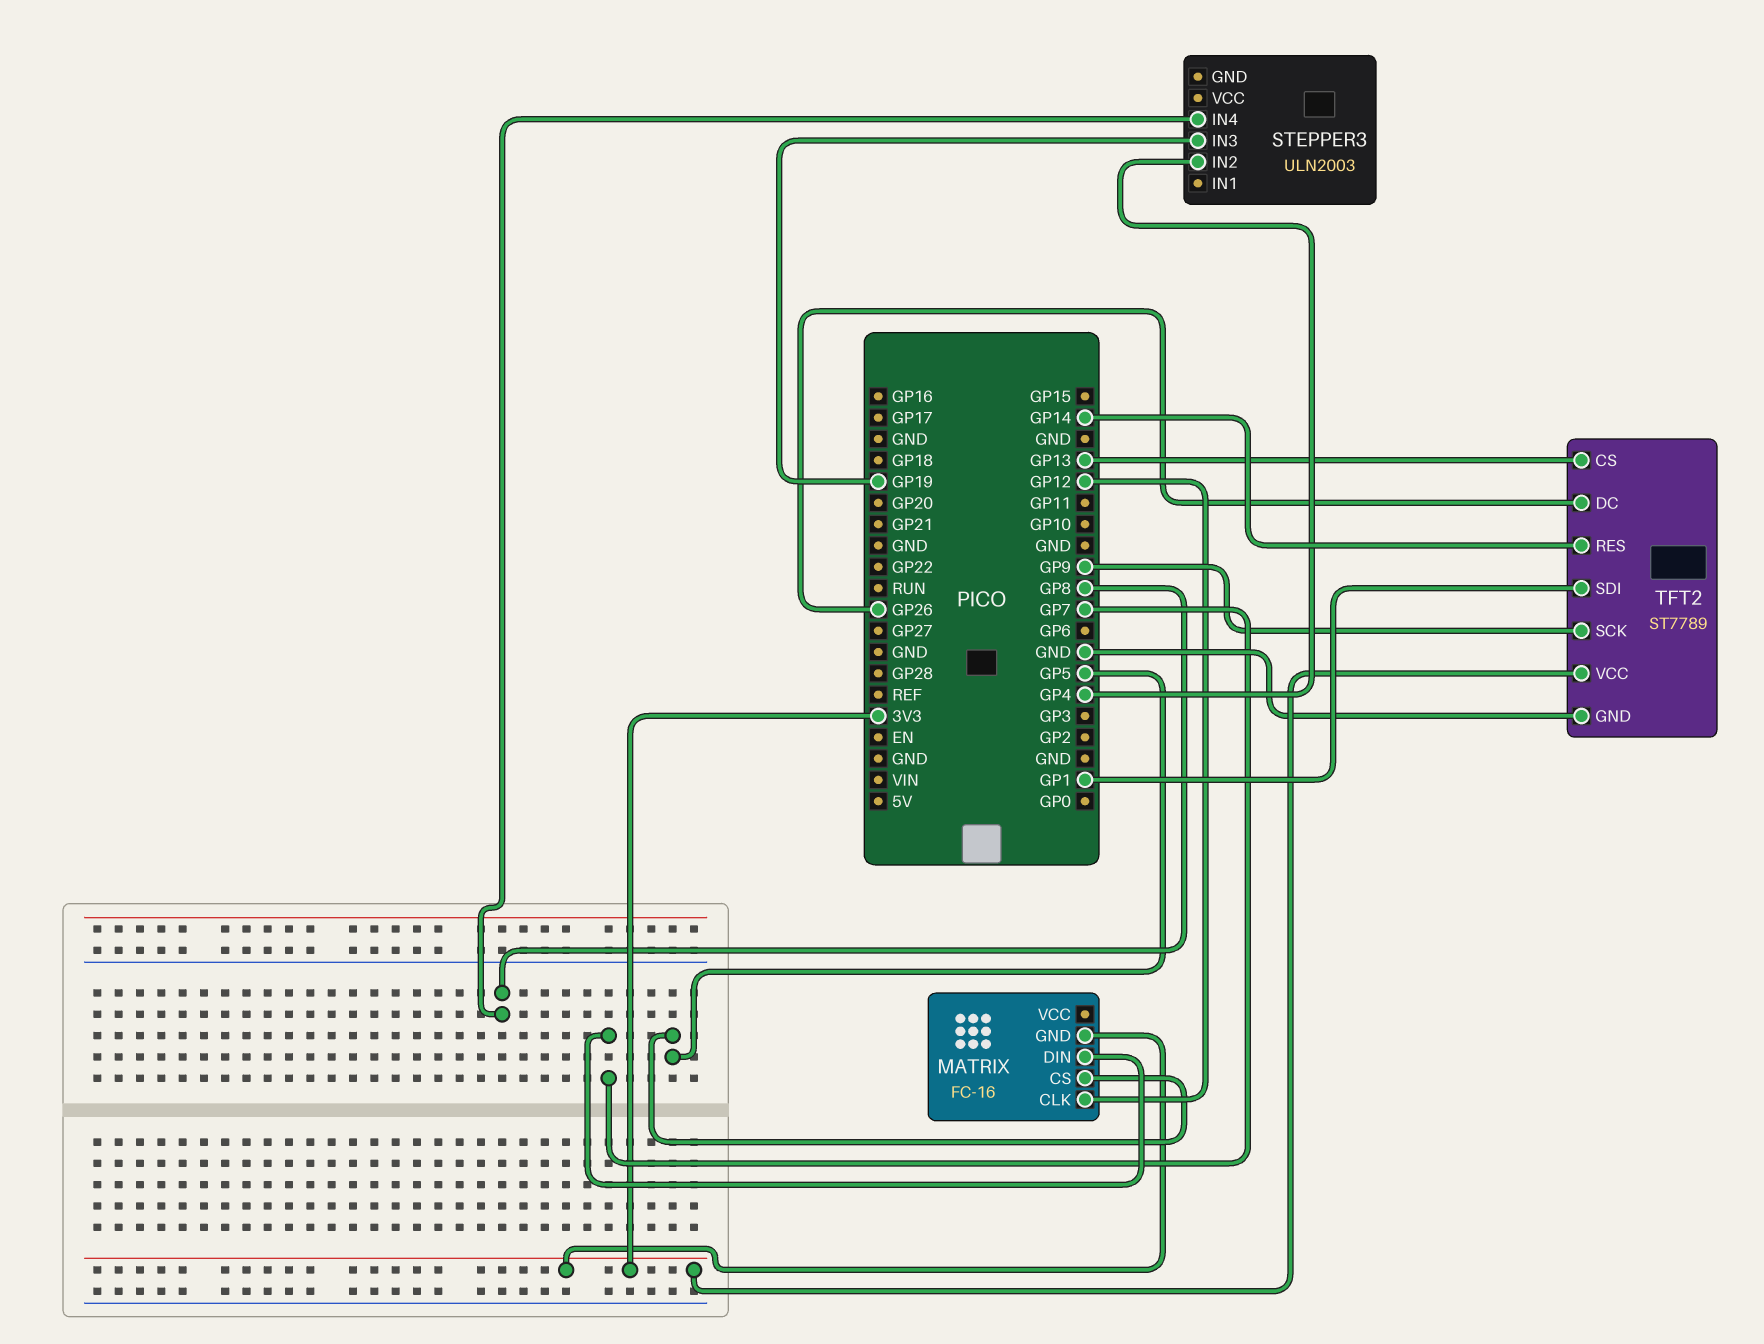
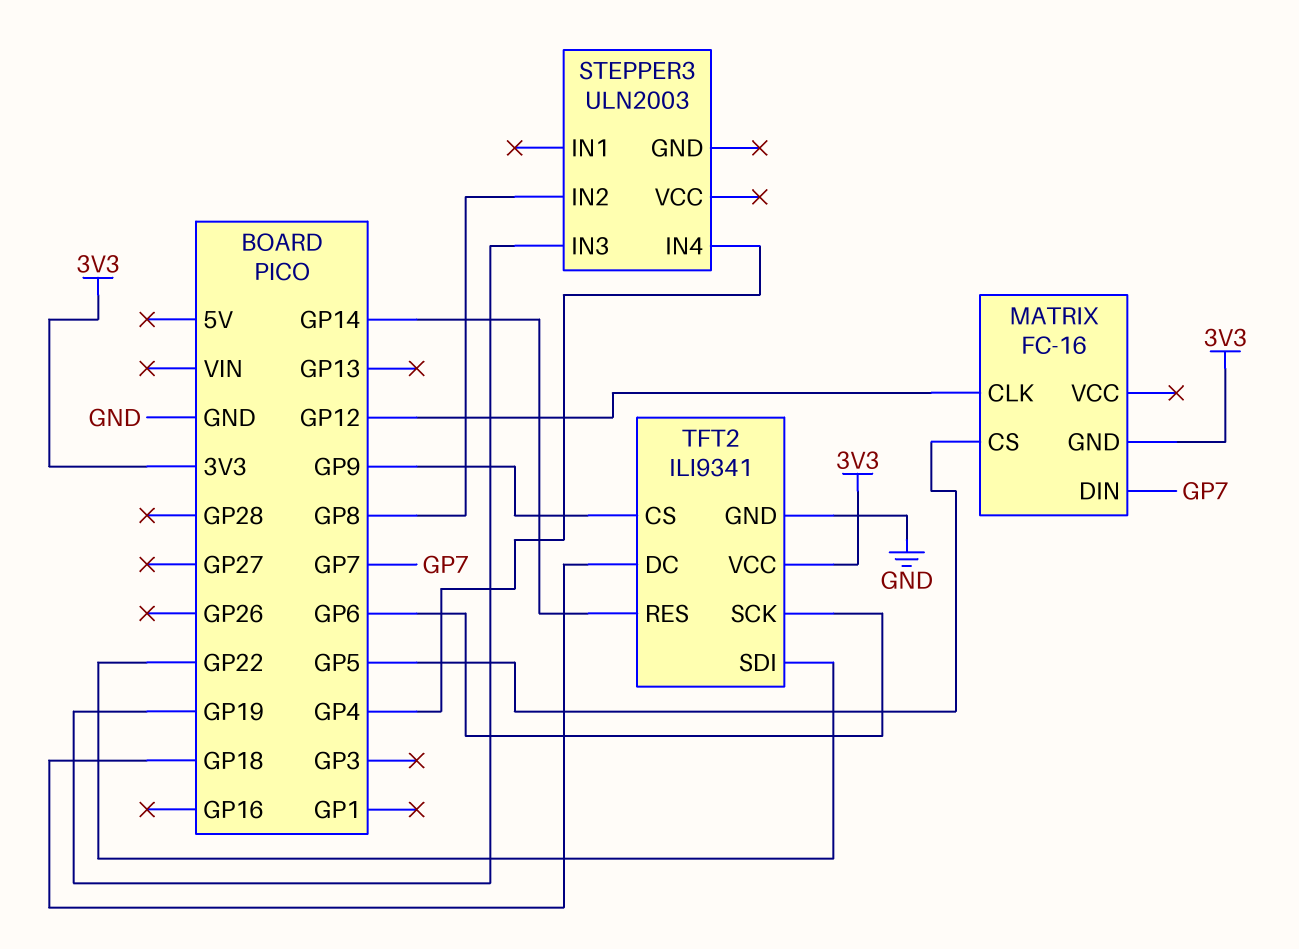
STEPPER3 pin IN2: GP4 -> GP8
STEPPER3 pin IN4: GP8 -> GP4
TFT2: ST7789 -> ILI9341
TFT2 pin CS: GP13 -> GP9
TFT2 pin DC: GP26 -> GP18
TFT2 pin SCK: GP9 -> GP6
TFT2 pin SDI: GP1 -> GP22

